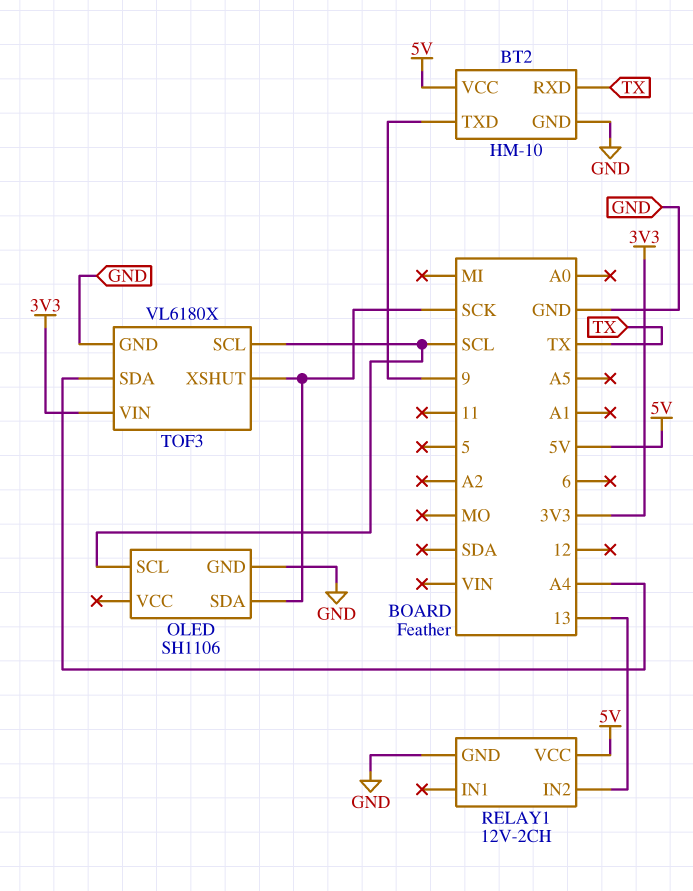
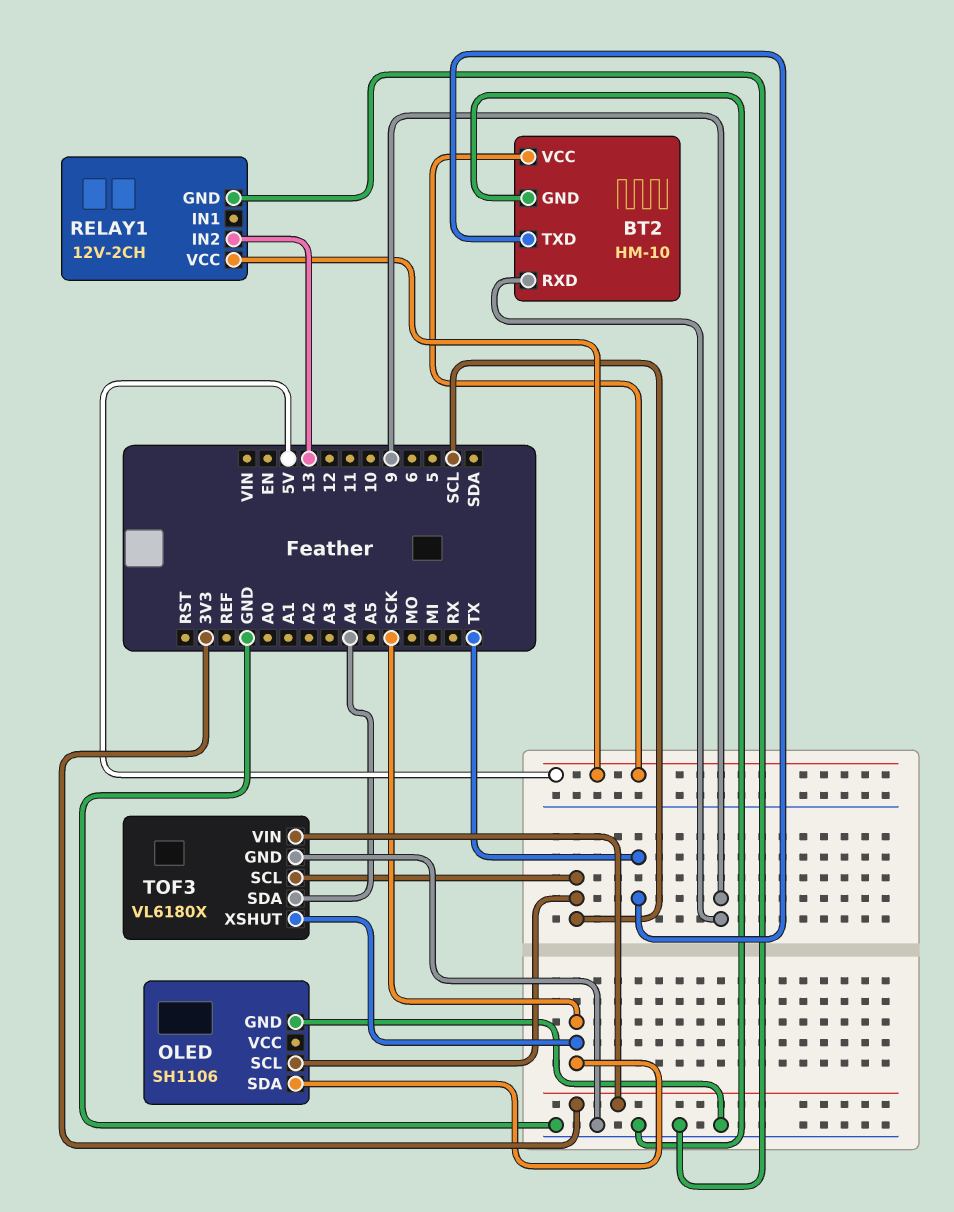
BT2 pin RXD: TX -> 9
BT2 pin TXD: 9 -> TX

